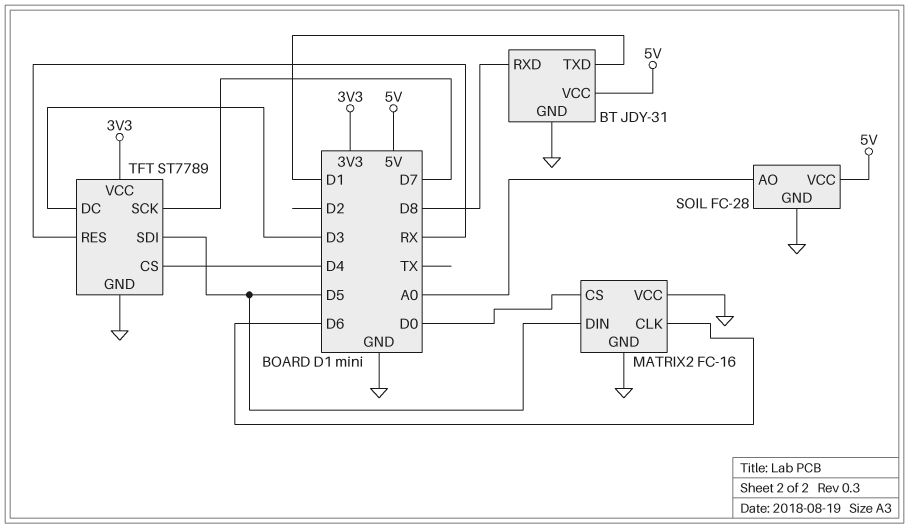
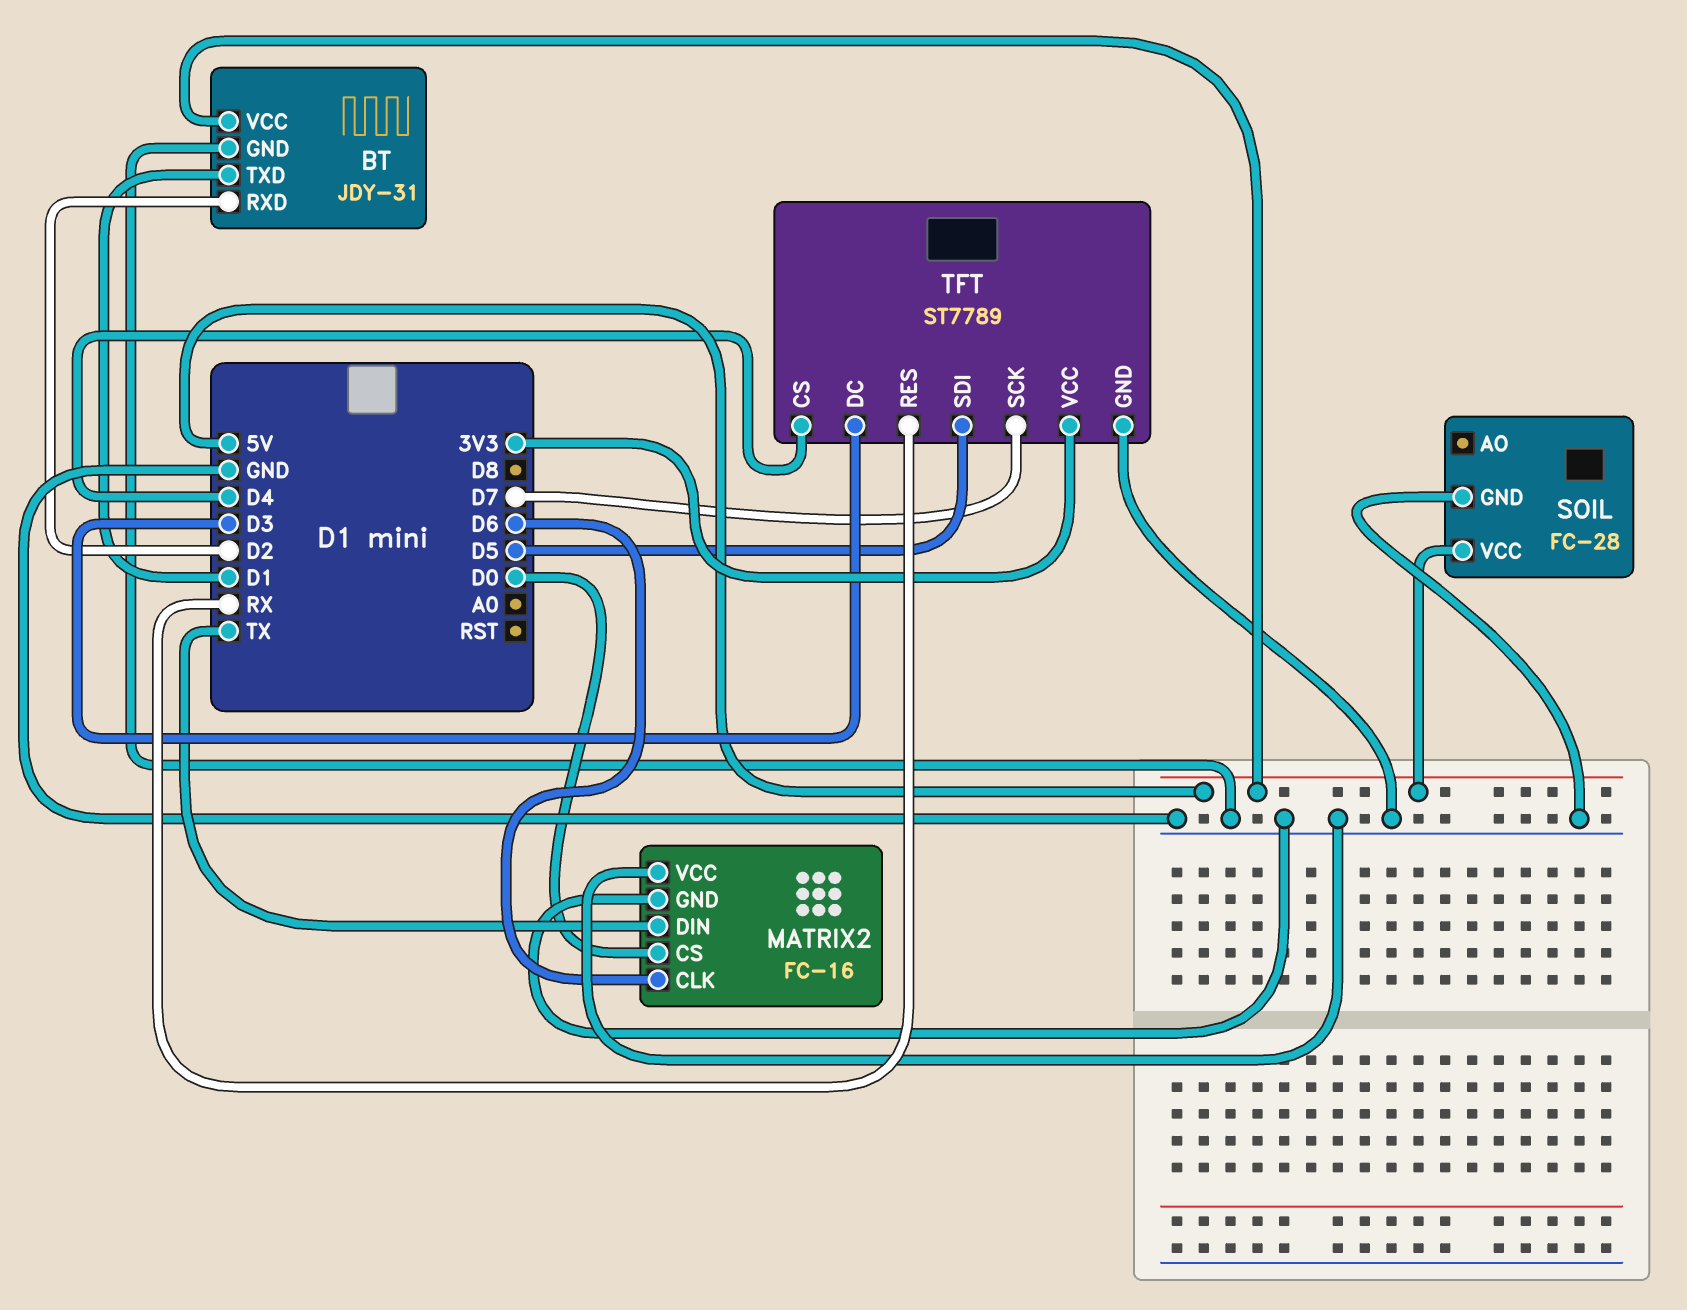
BT pin RXD: D8 -> D2
MATRIX2 pin DIN: D5 -> TX
SOIL pin AO: A0 -> none

